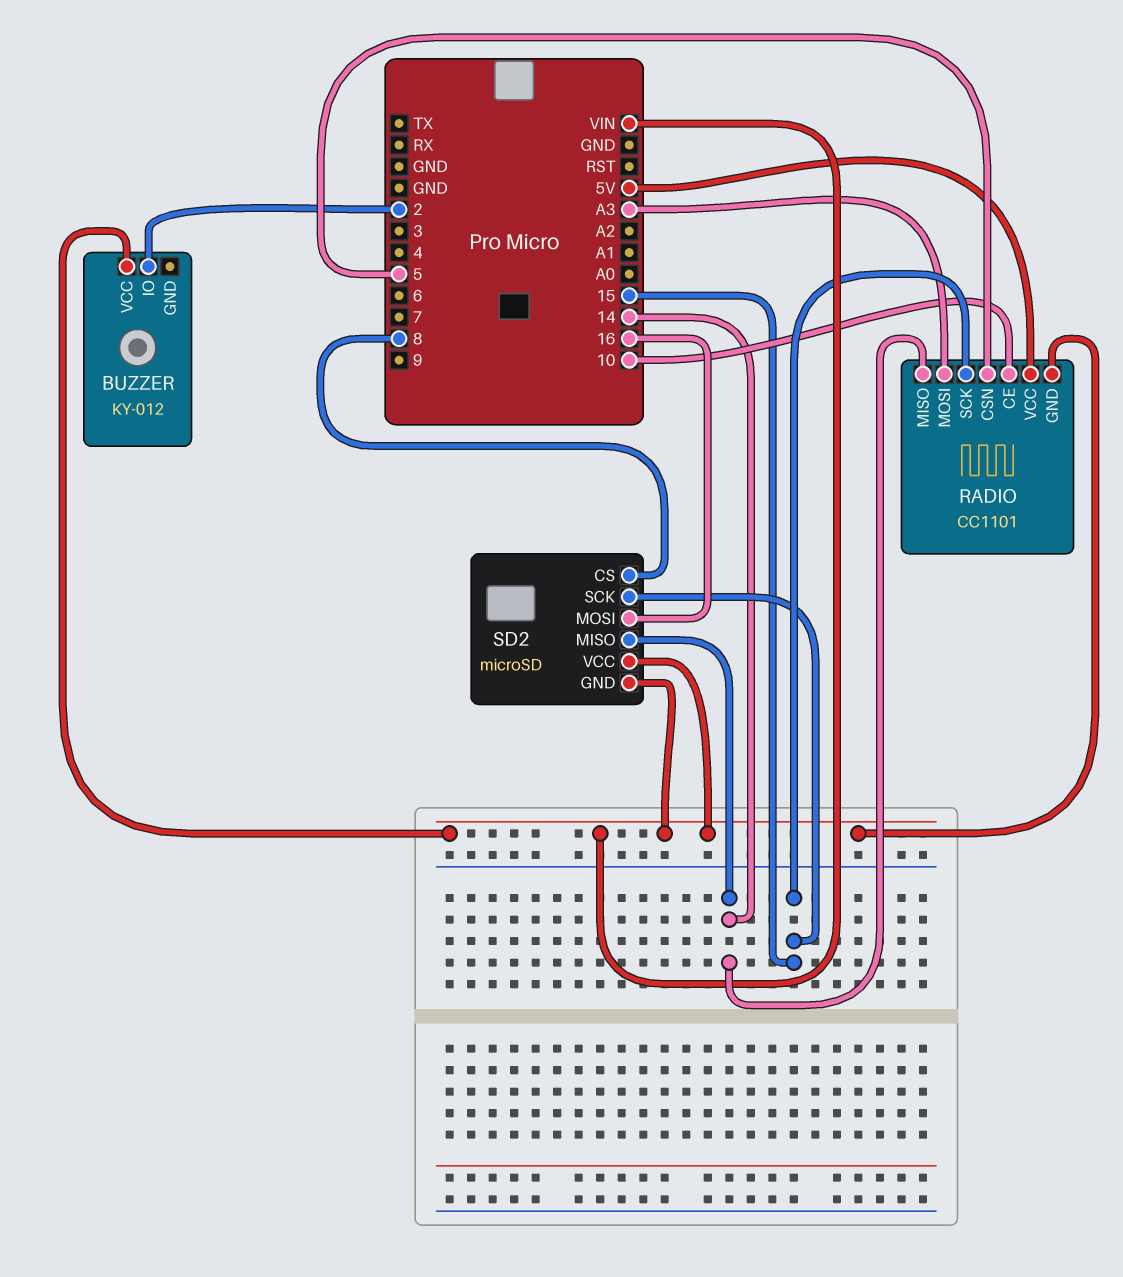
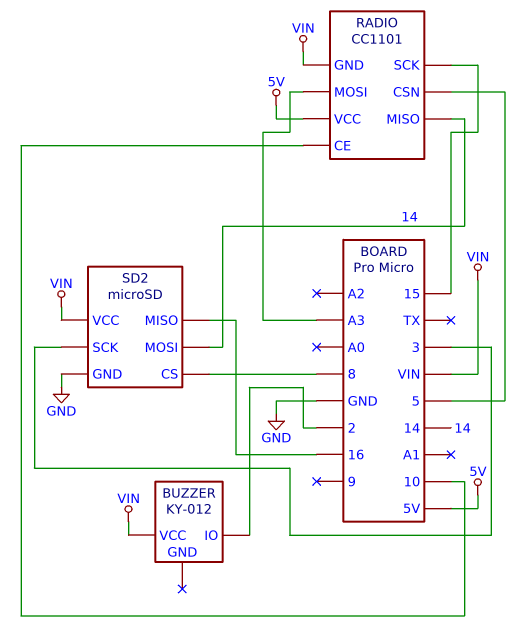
SD2 pin GND: VIN -> GND
SD2 pin MISO: 14 -> 16
SD2 pin MOSI: 16 -> 14
SD2 pin SCK: 15 -> 3

